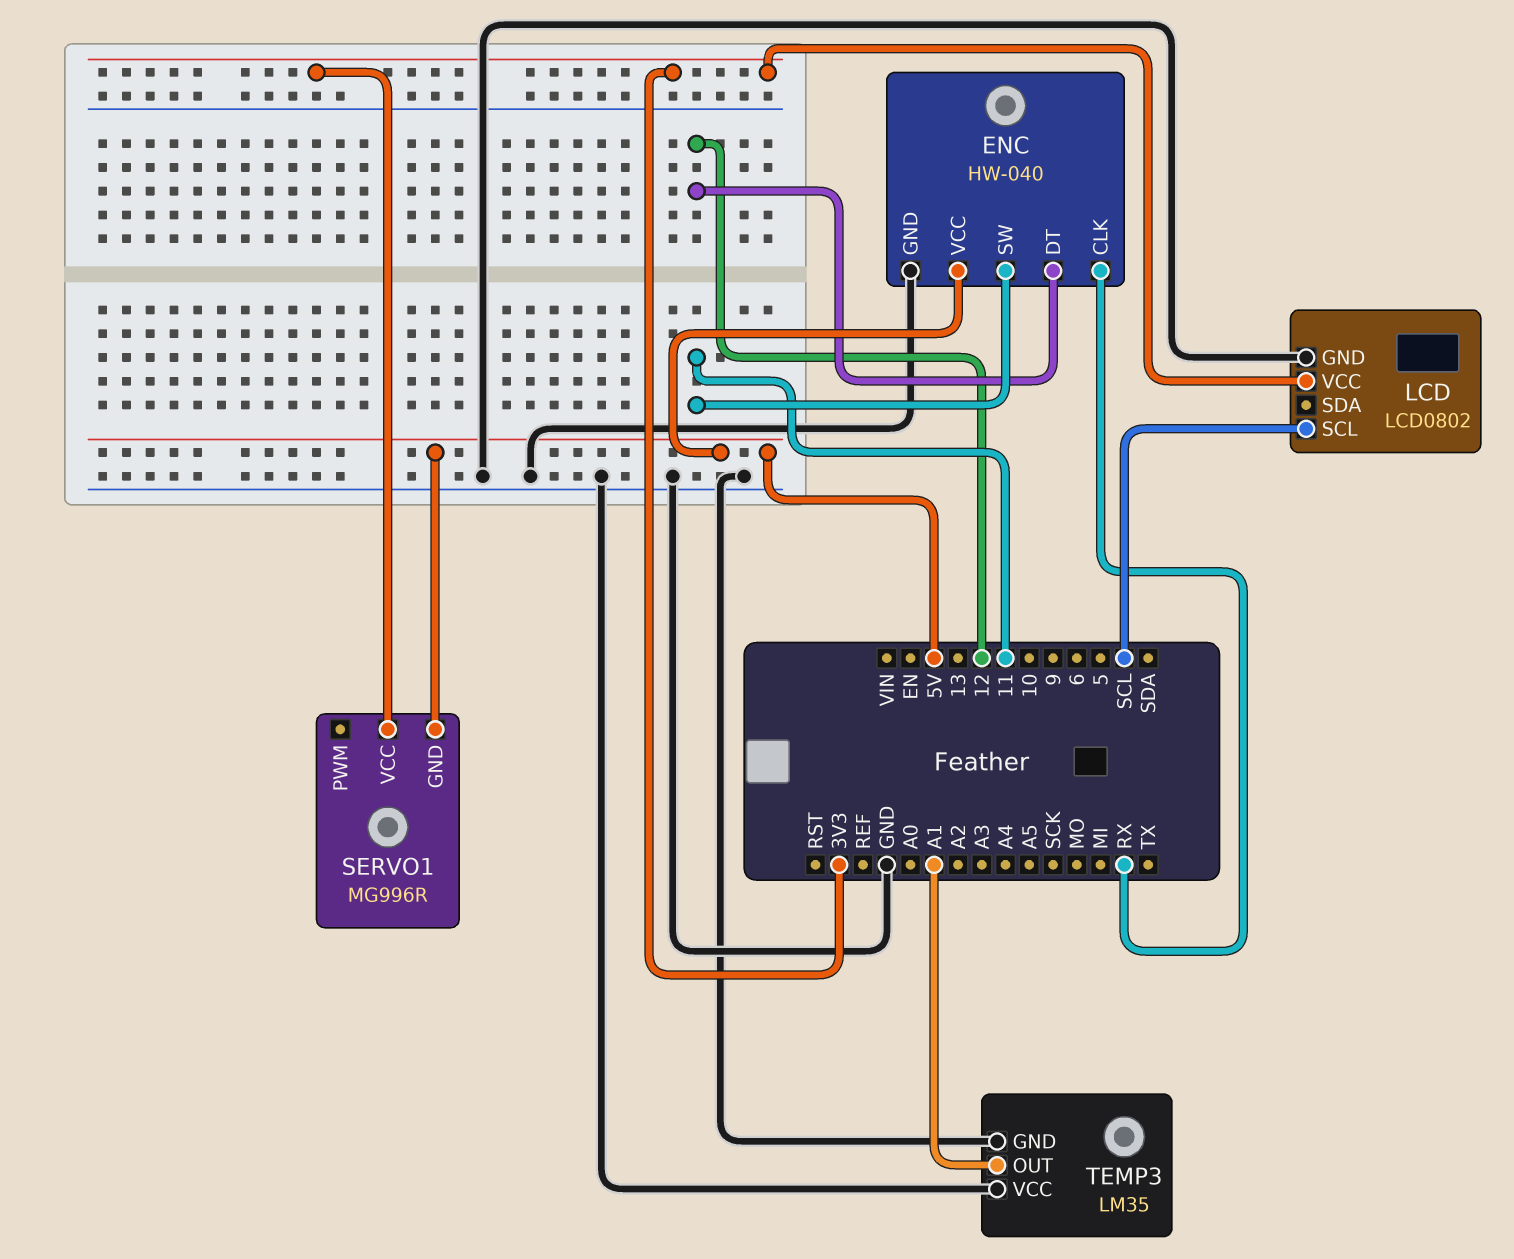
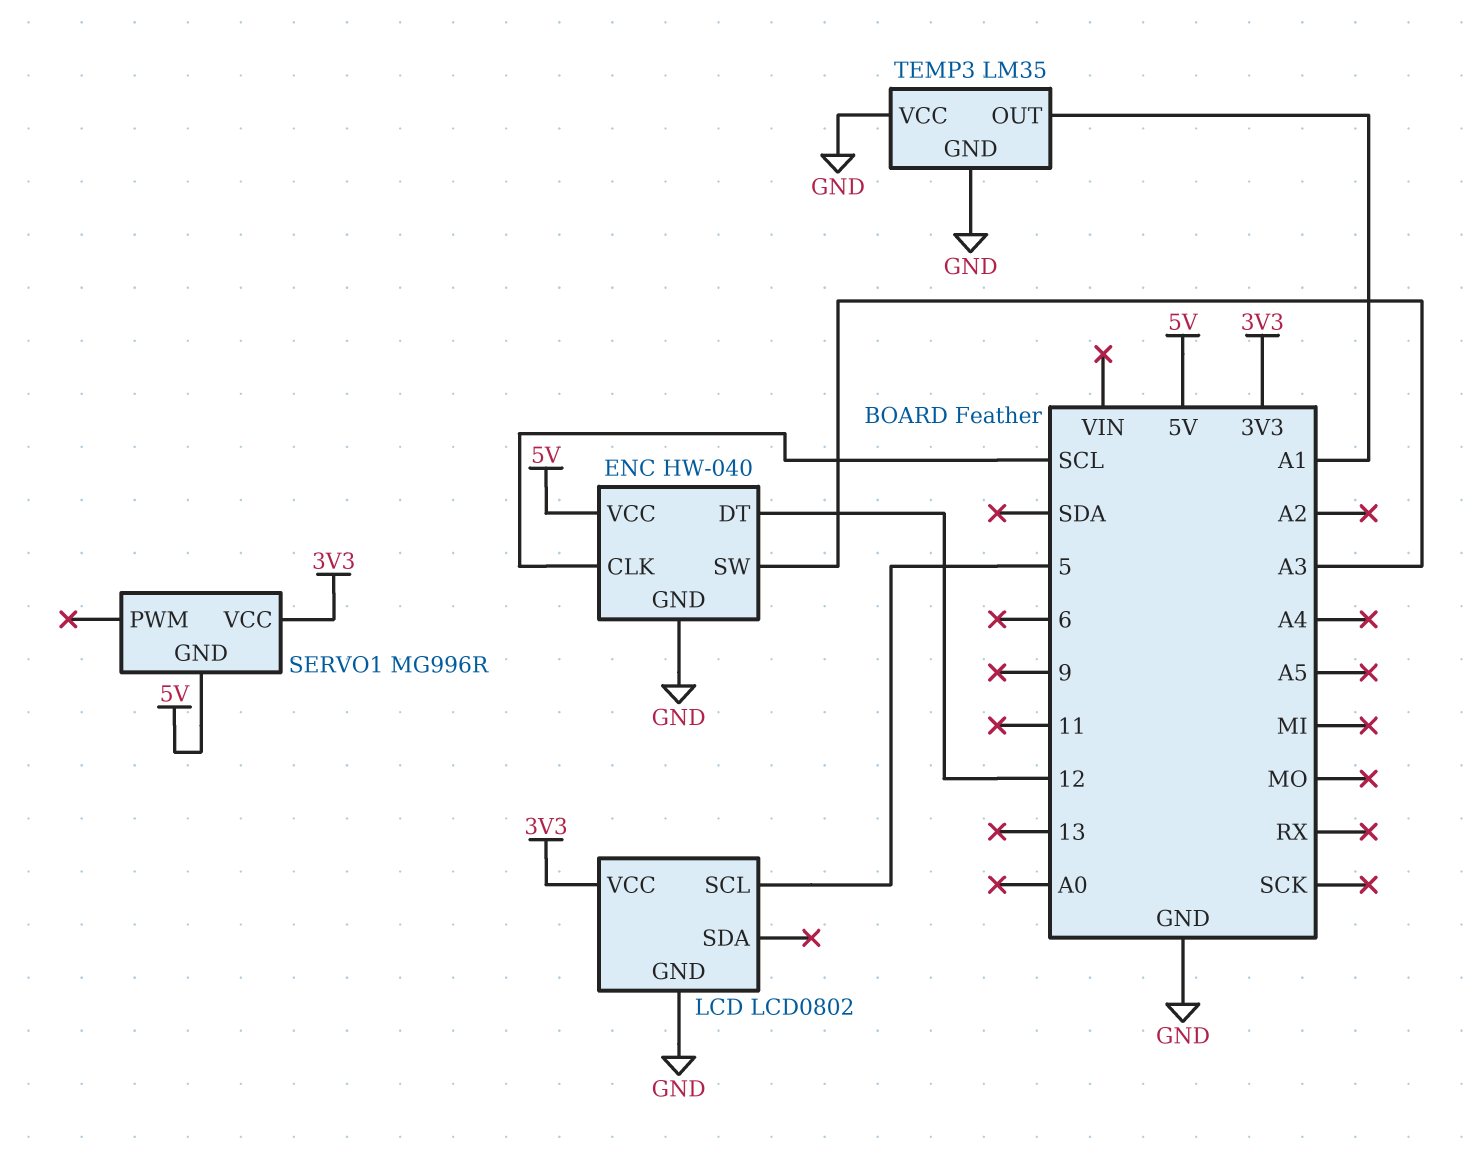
ENC pin CLK: RX -> SCL
ENC pin SW: 11 -> A3
LCD pin SCL: SCL -> 5

